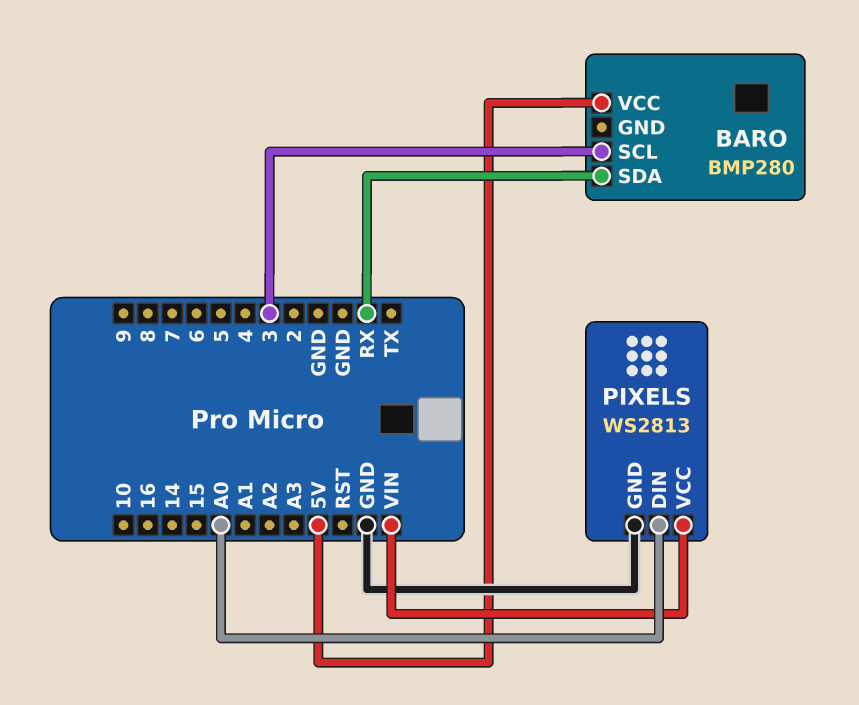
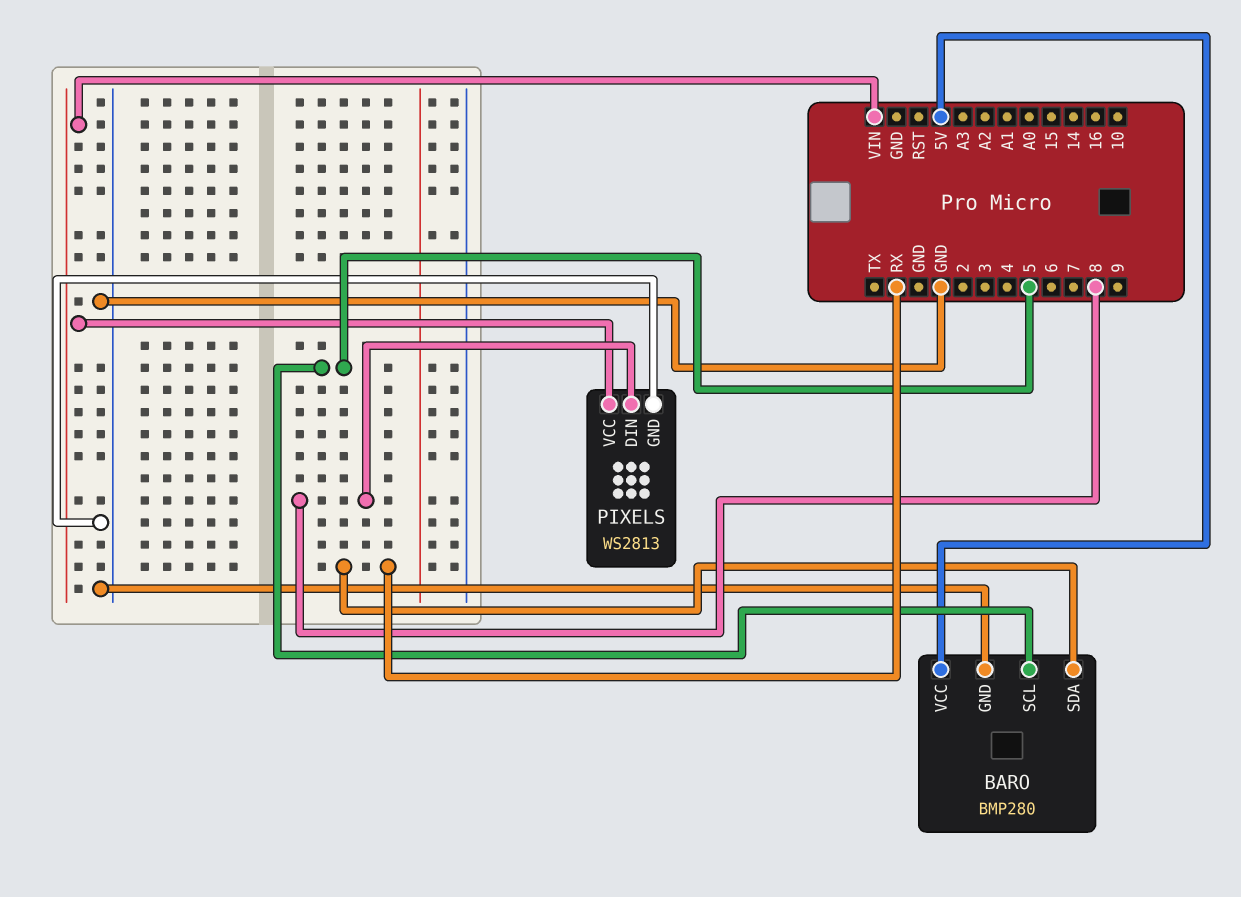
BARO pin GND: none -> GND
BARO pin SCL: 3 -> 5
PIXELS pin DIN: A0 -> 8

